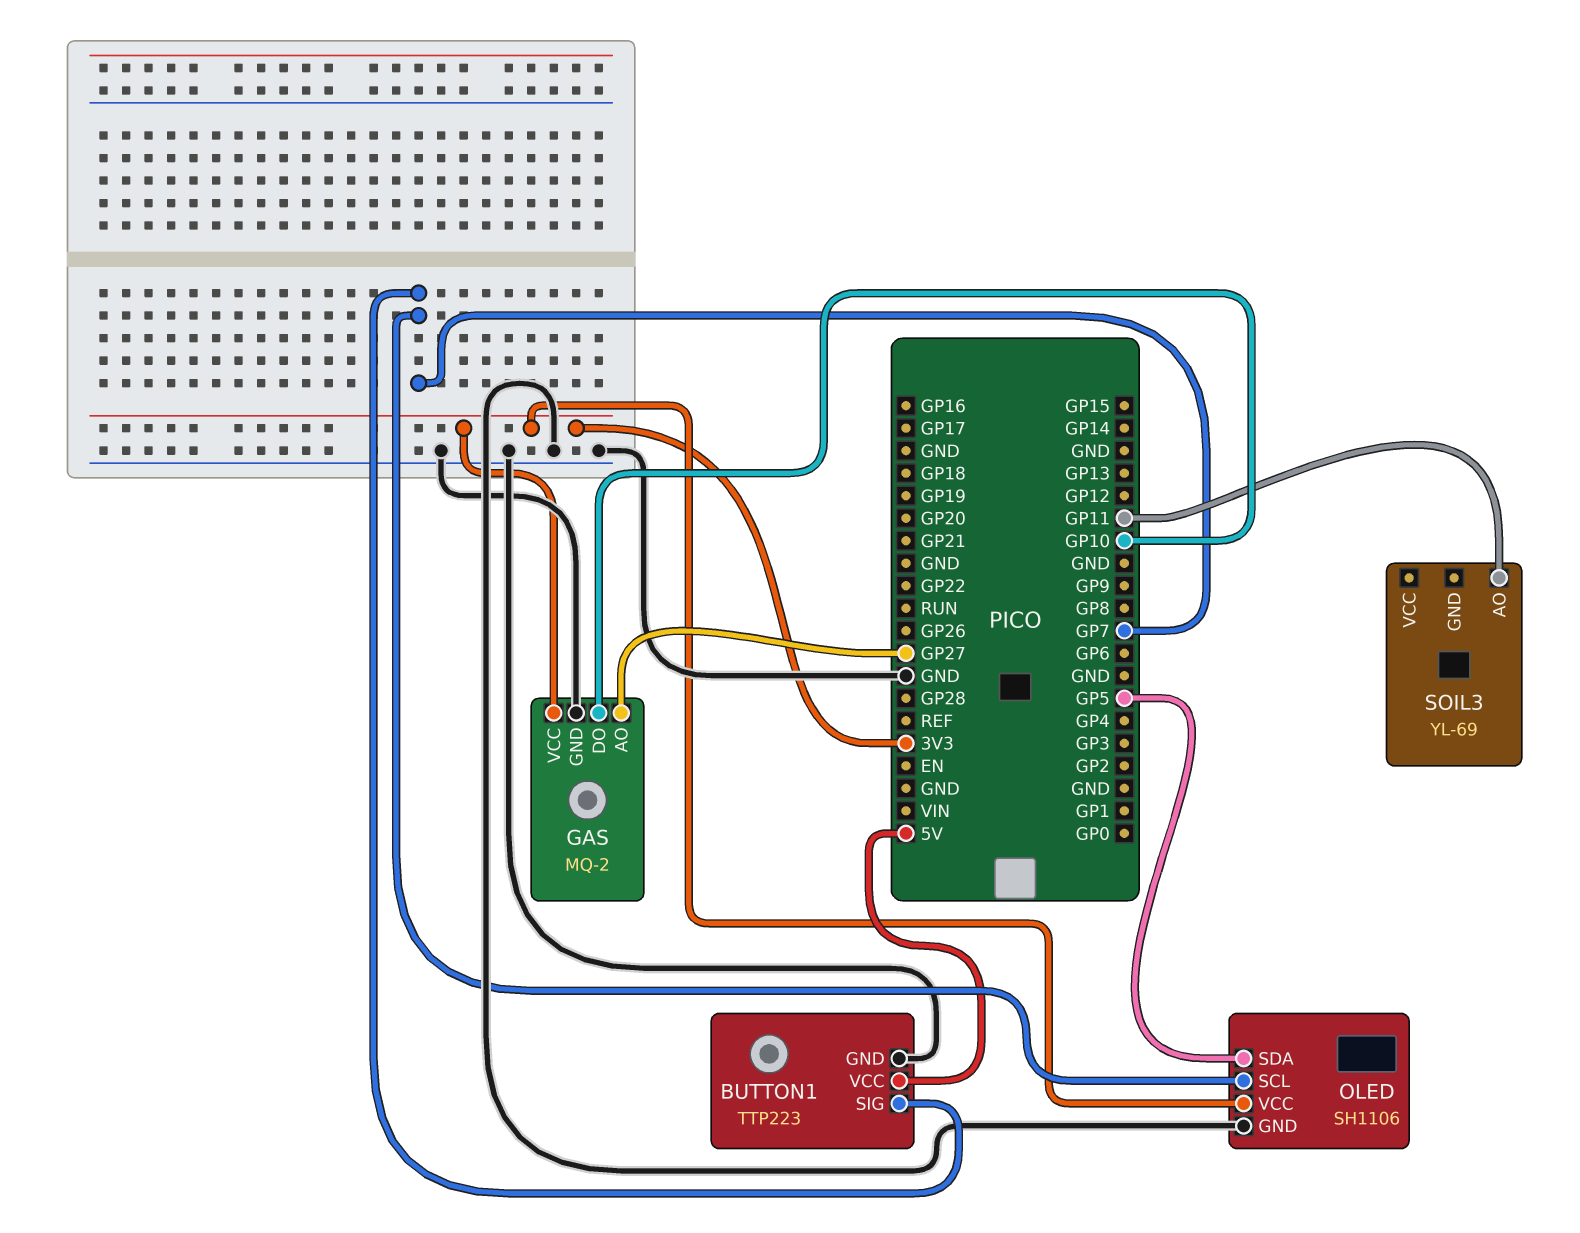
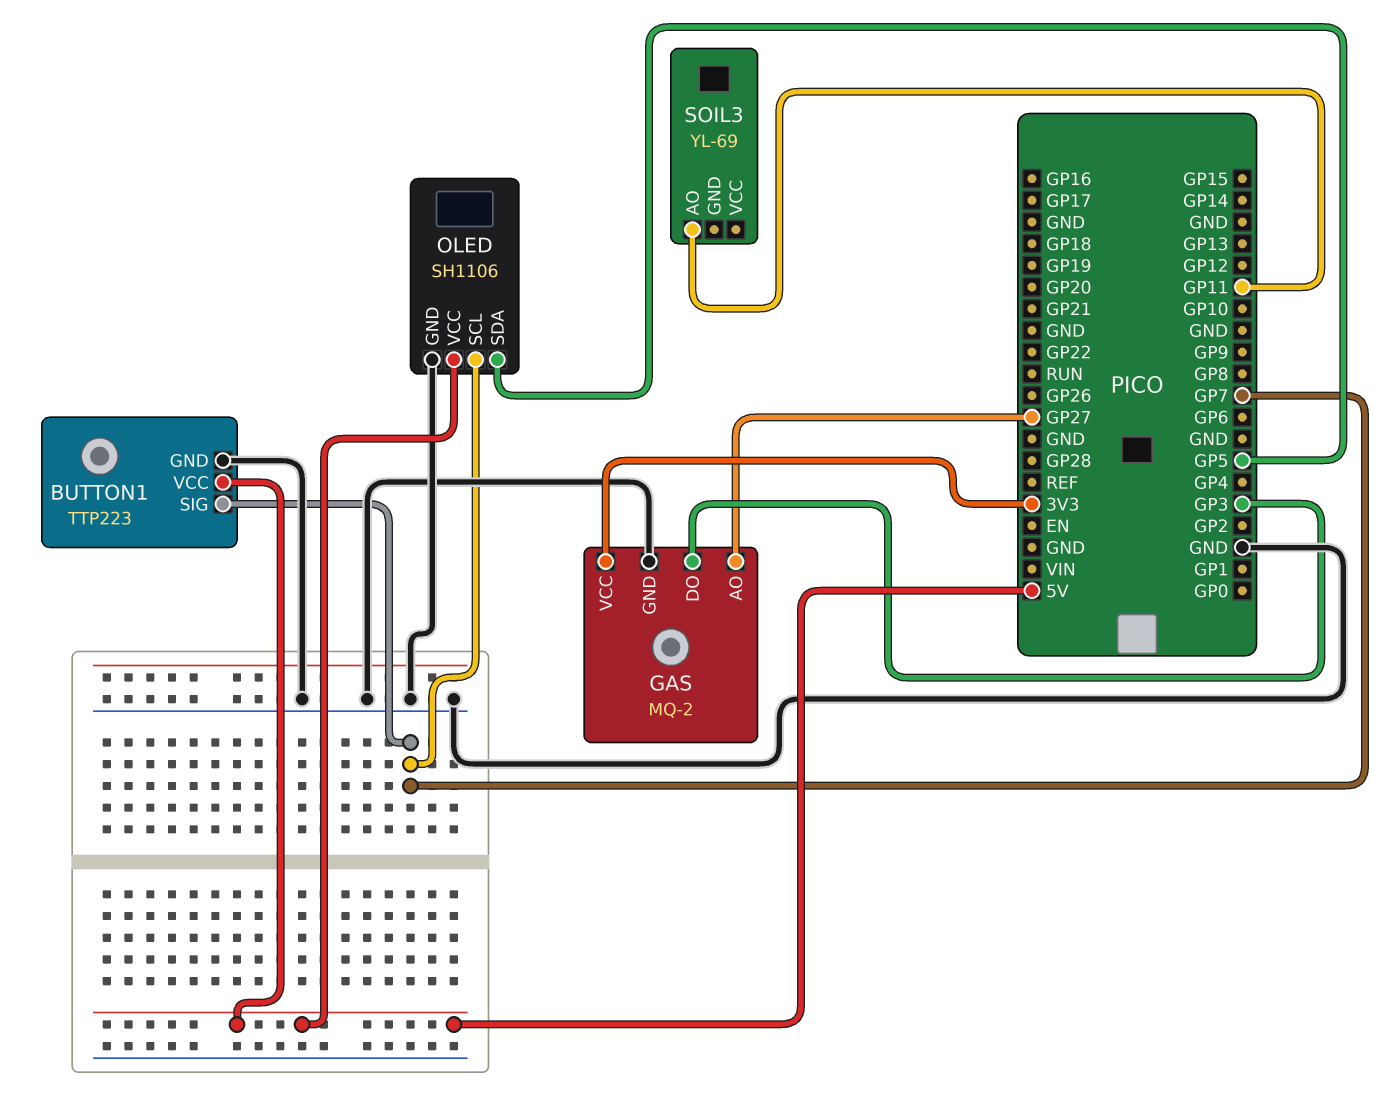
GAS pin DO: GP10 -> GP3
OLED pin VCC: 3V3 -> 5V

